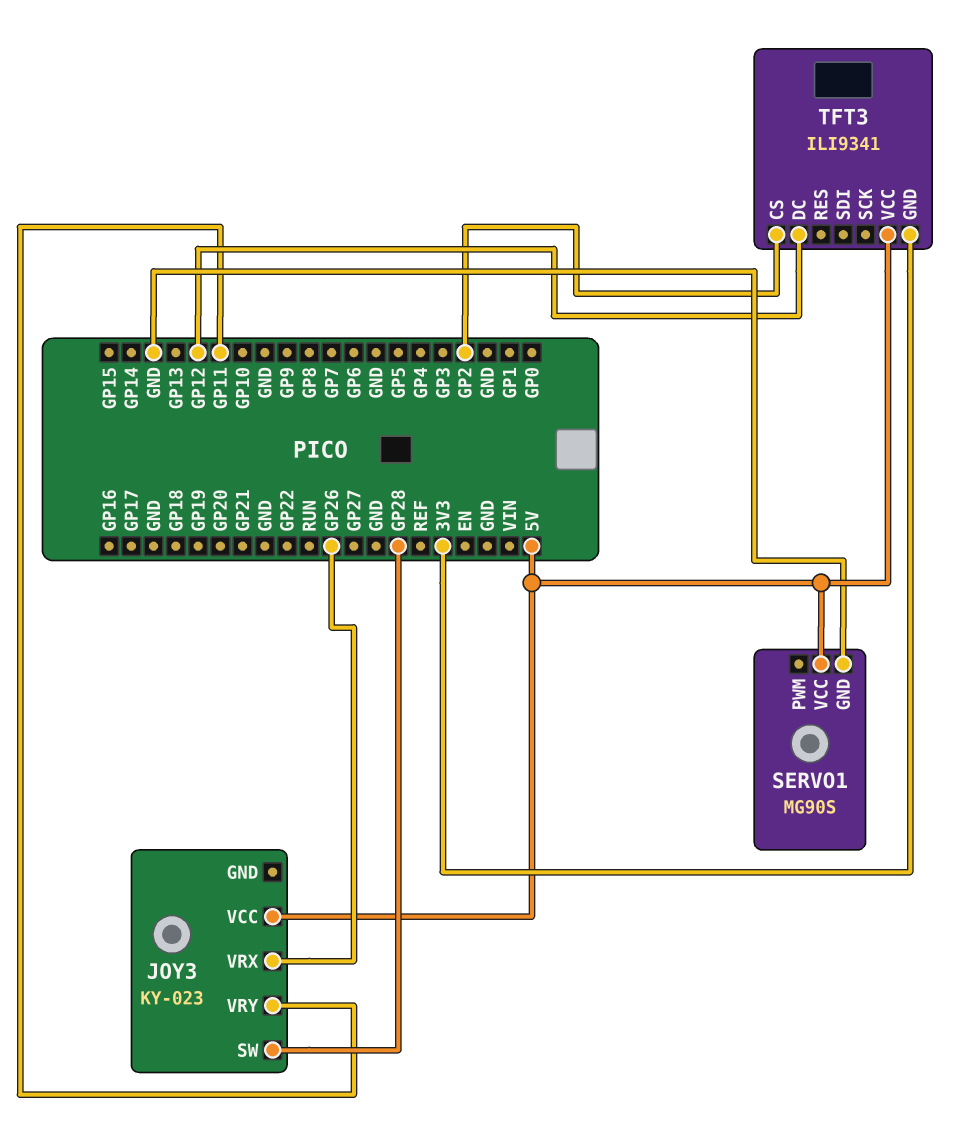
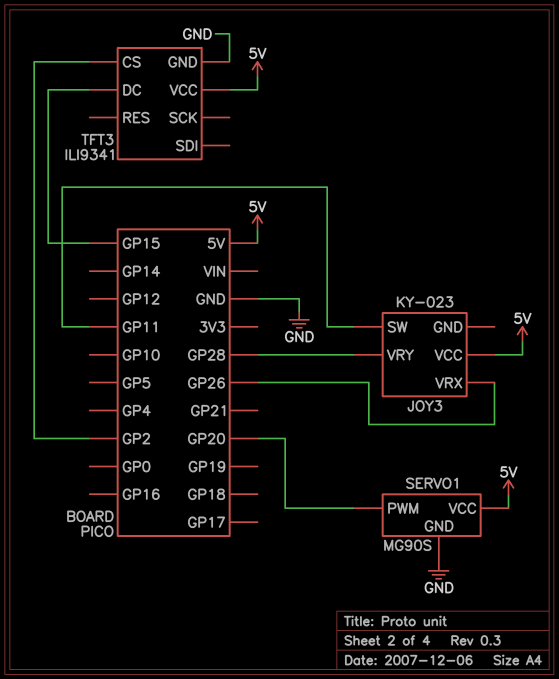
JOY3 pin SW: GP28 -> GP11
JOY3 pin VRY: GP11 -> GP28
SERVO1 pin PWM: none -> GP20
TFT3 pin DC: GP12 -> GP15
TFT3 pin GND: 3V3 -> GND

